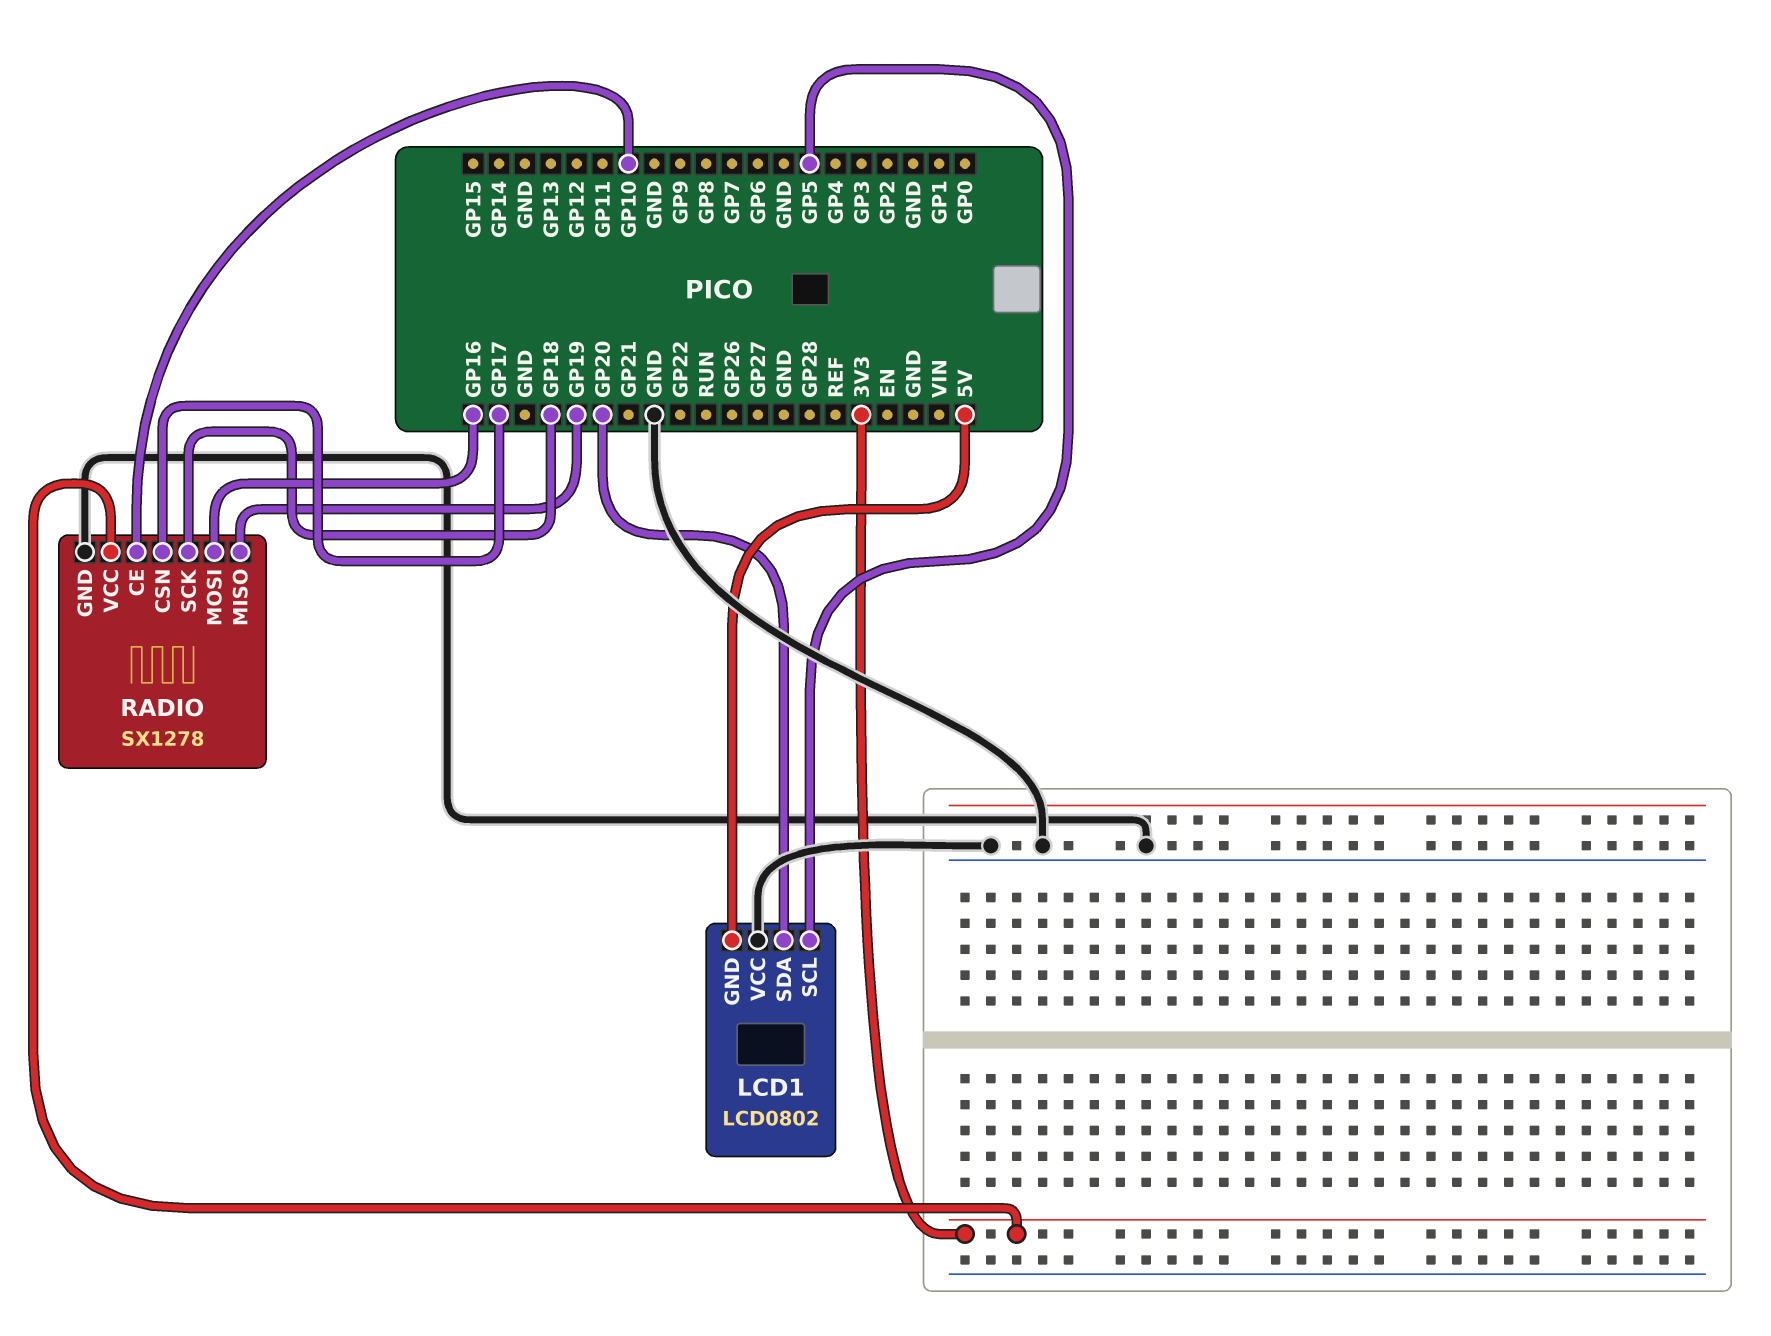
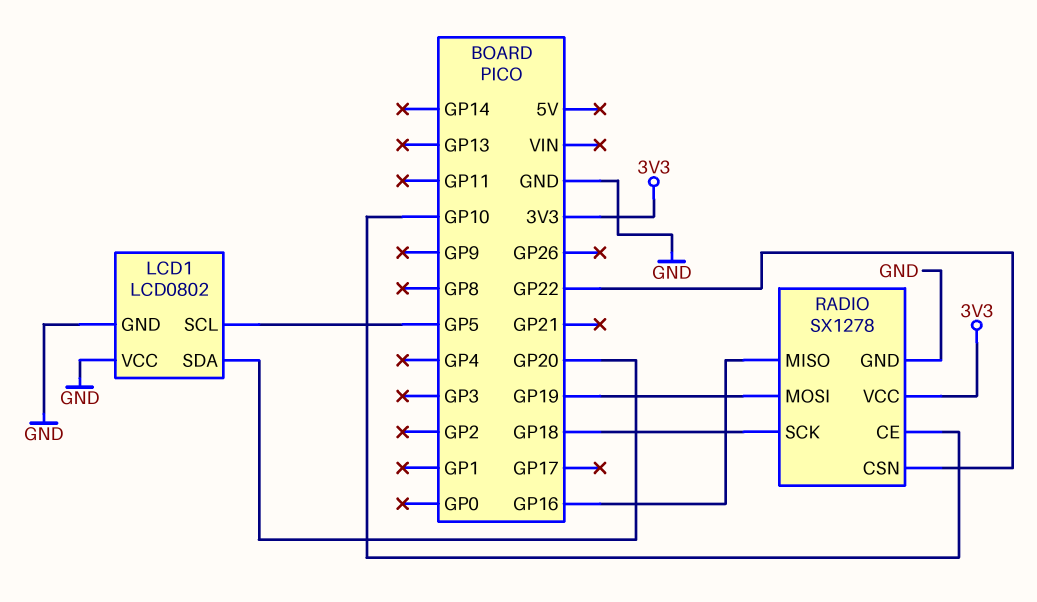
LCD1 pin GND: 5V -> GND
RADIO pin CSN: GP17 -> GP22
RADIO pin MISO: GP19 -> GP16
RADIO pin MOSI: GP16 -> GP19

